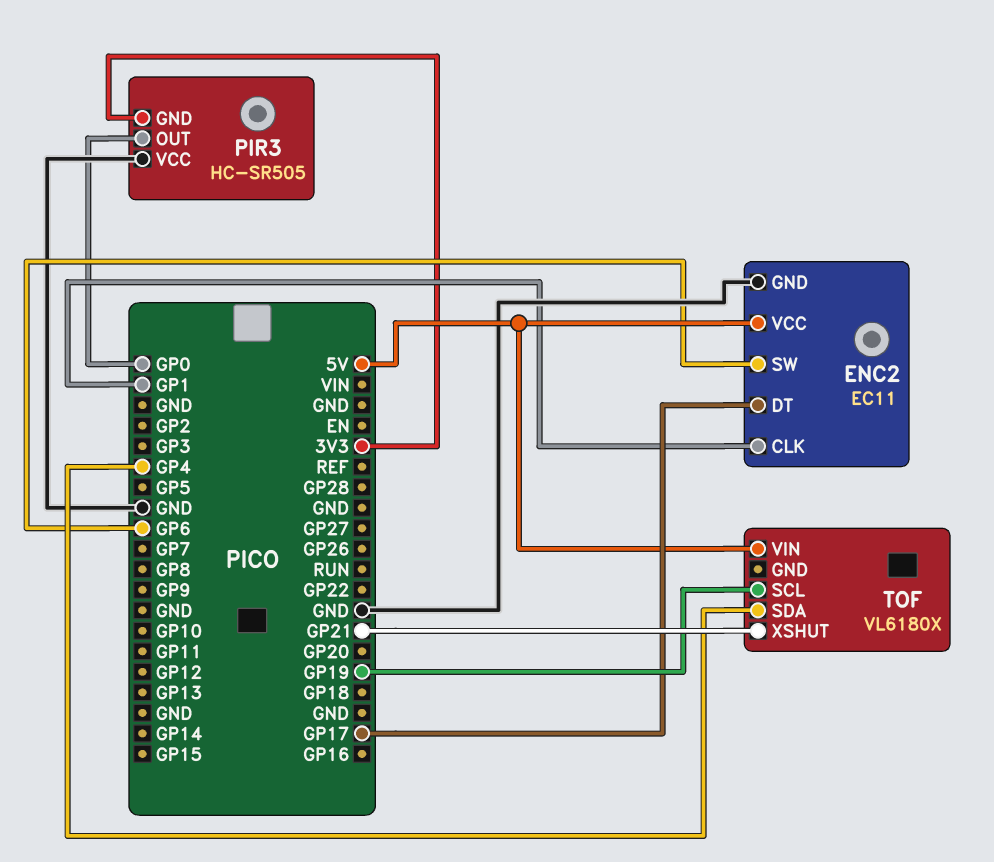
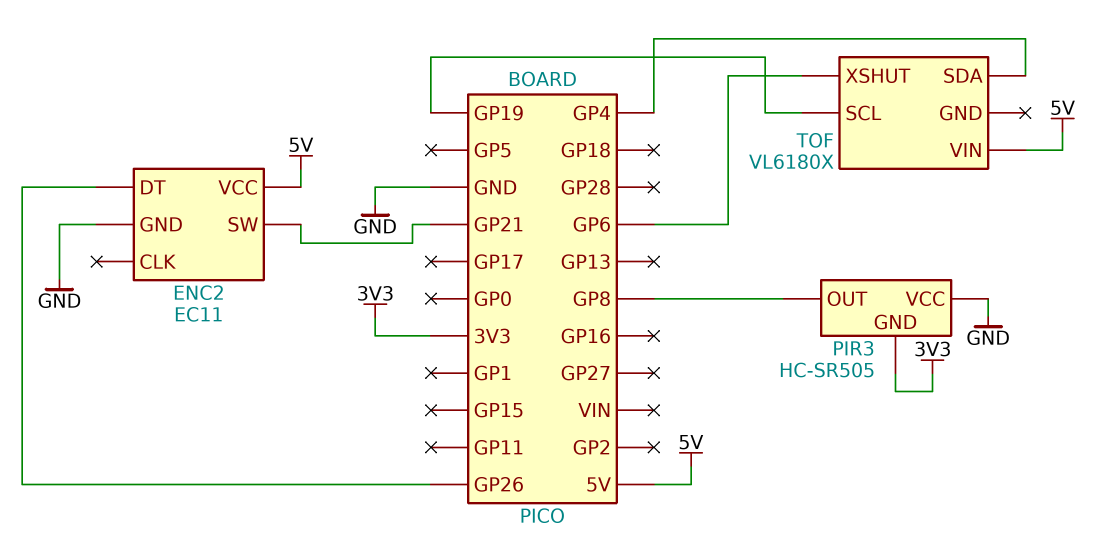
ENC2 pin CLK: GP1 -> none
ENC2 pin DT: GP17 -> GP26
ENC2 pin SW: GP6 -> GP21
PIR3 pin OUT: GP0 -> GP8
TOF pin XSHUT: GP21 -> GP6

